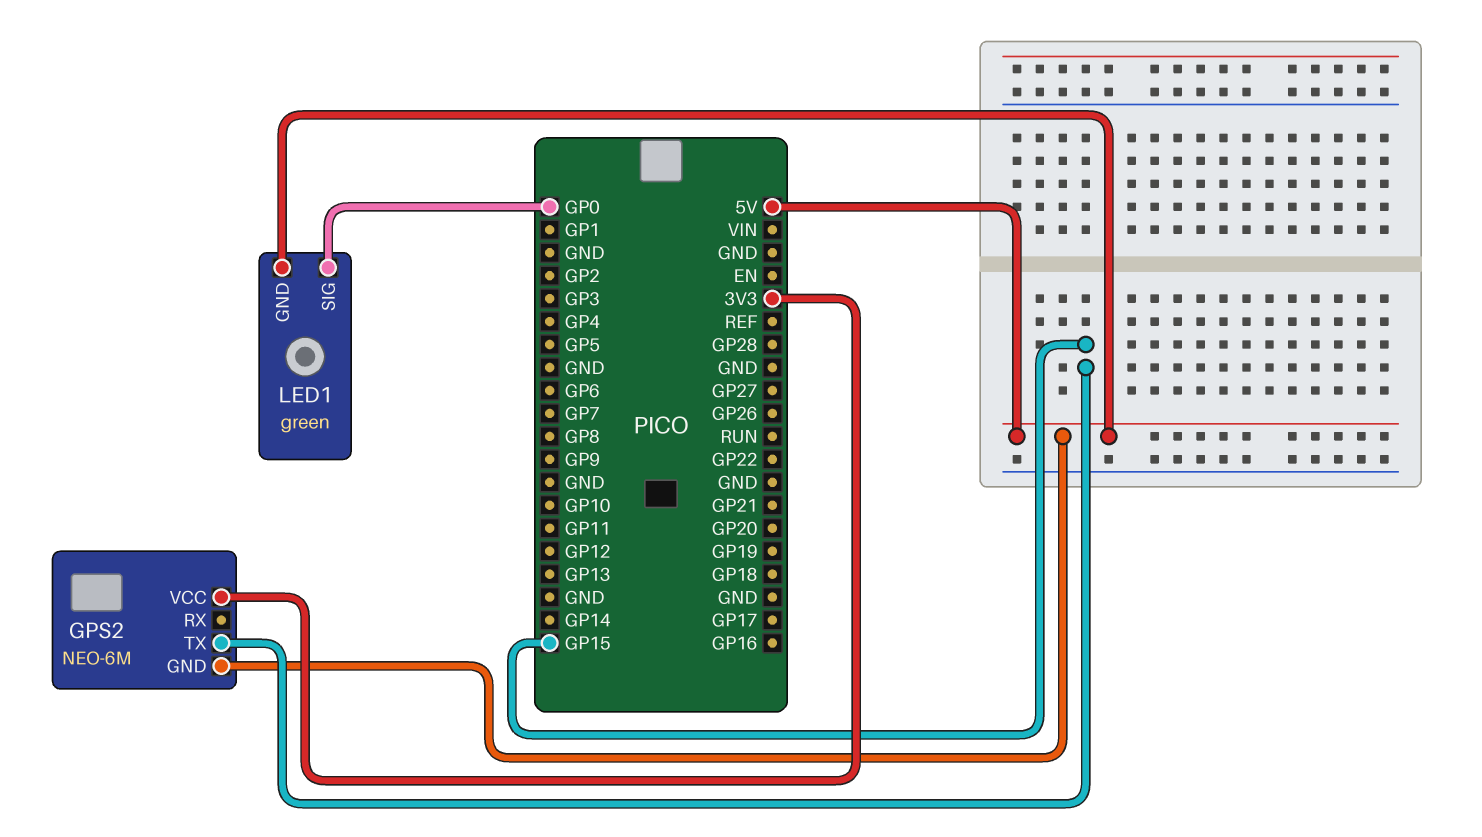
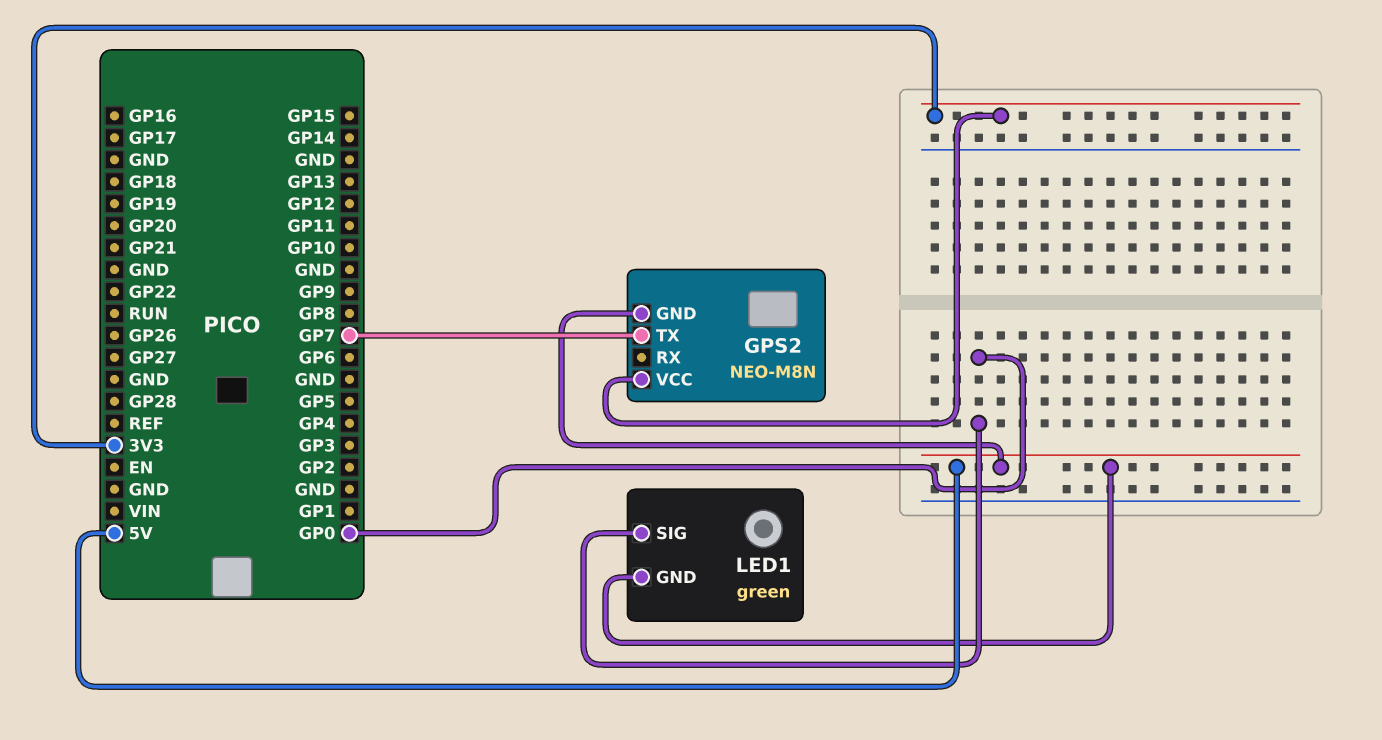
GPS2: NEO-6M -> NEO-M8N
GPS2 pin TX: GP15 -> GP7

